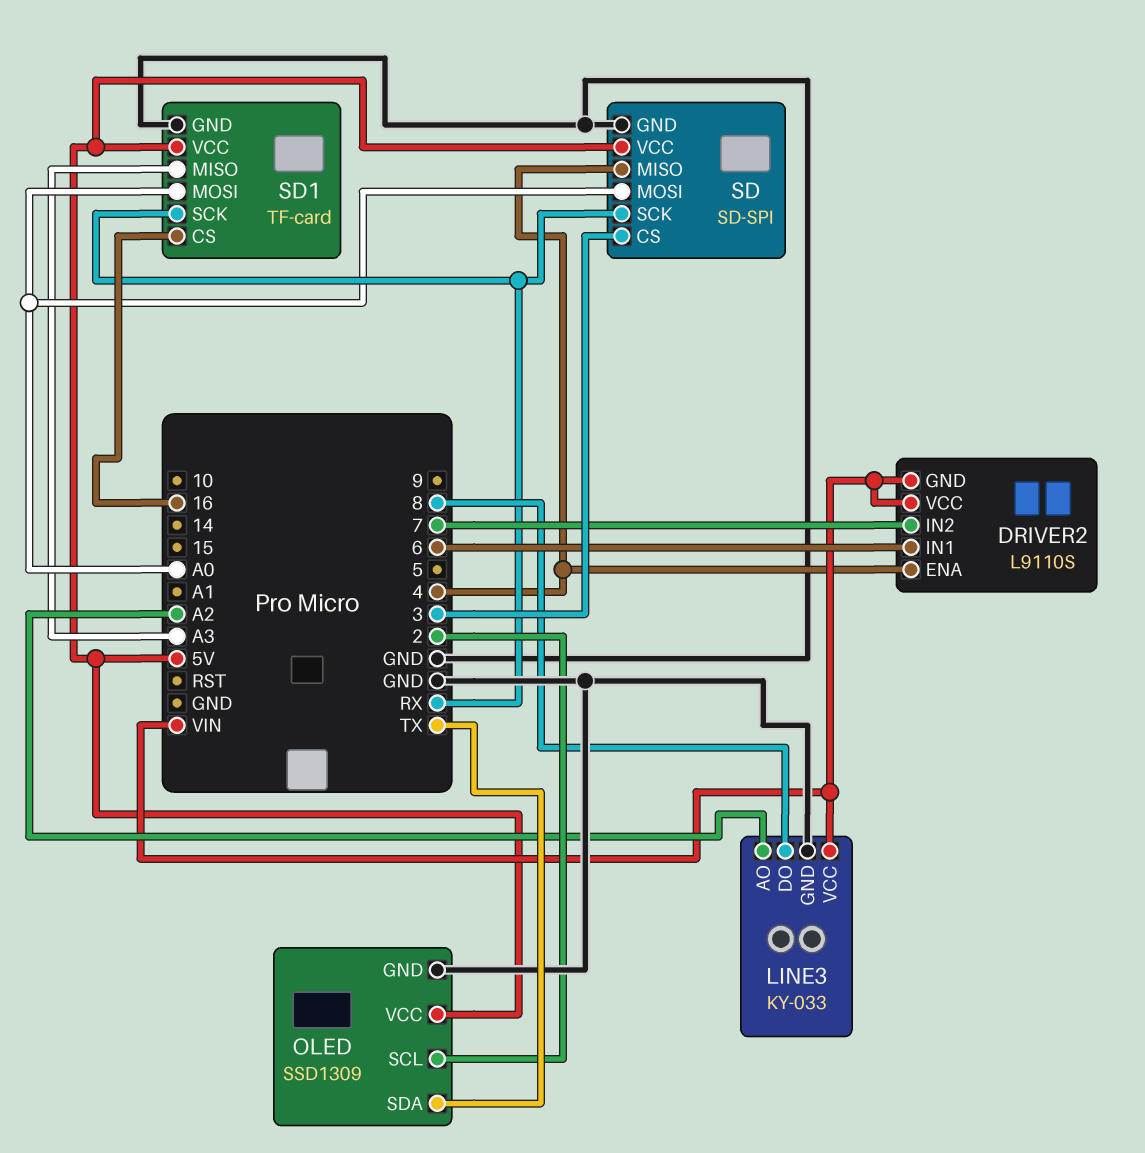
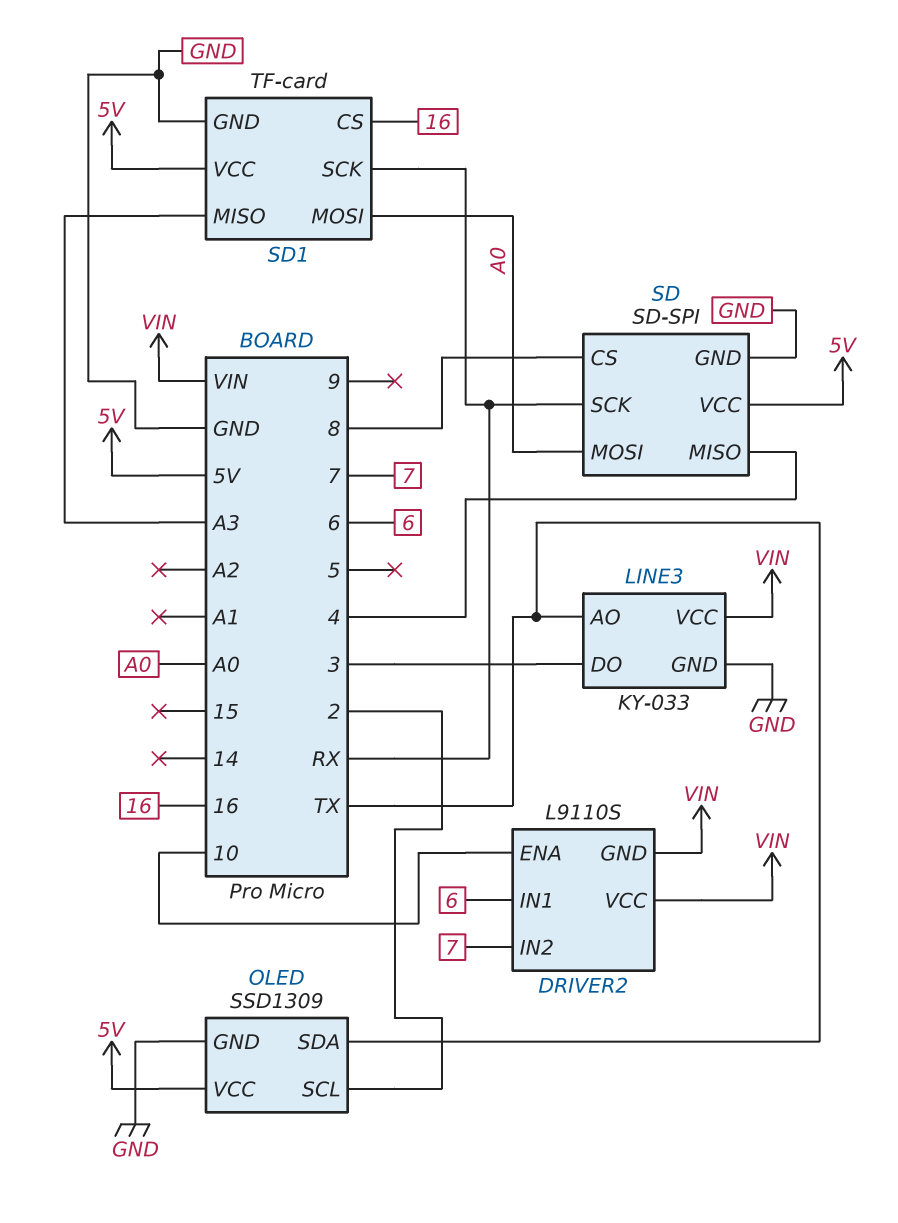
DRIVER2 pin ENA: 4 -> 10
LINE3 pin AO: A2 -> TX
LINE3 pin DO: 8 -> 3
SD pin CS: 3 -> 8

